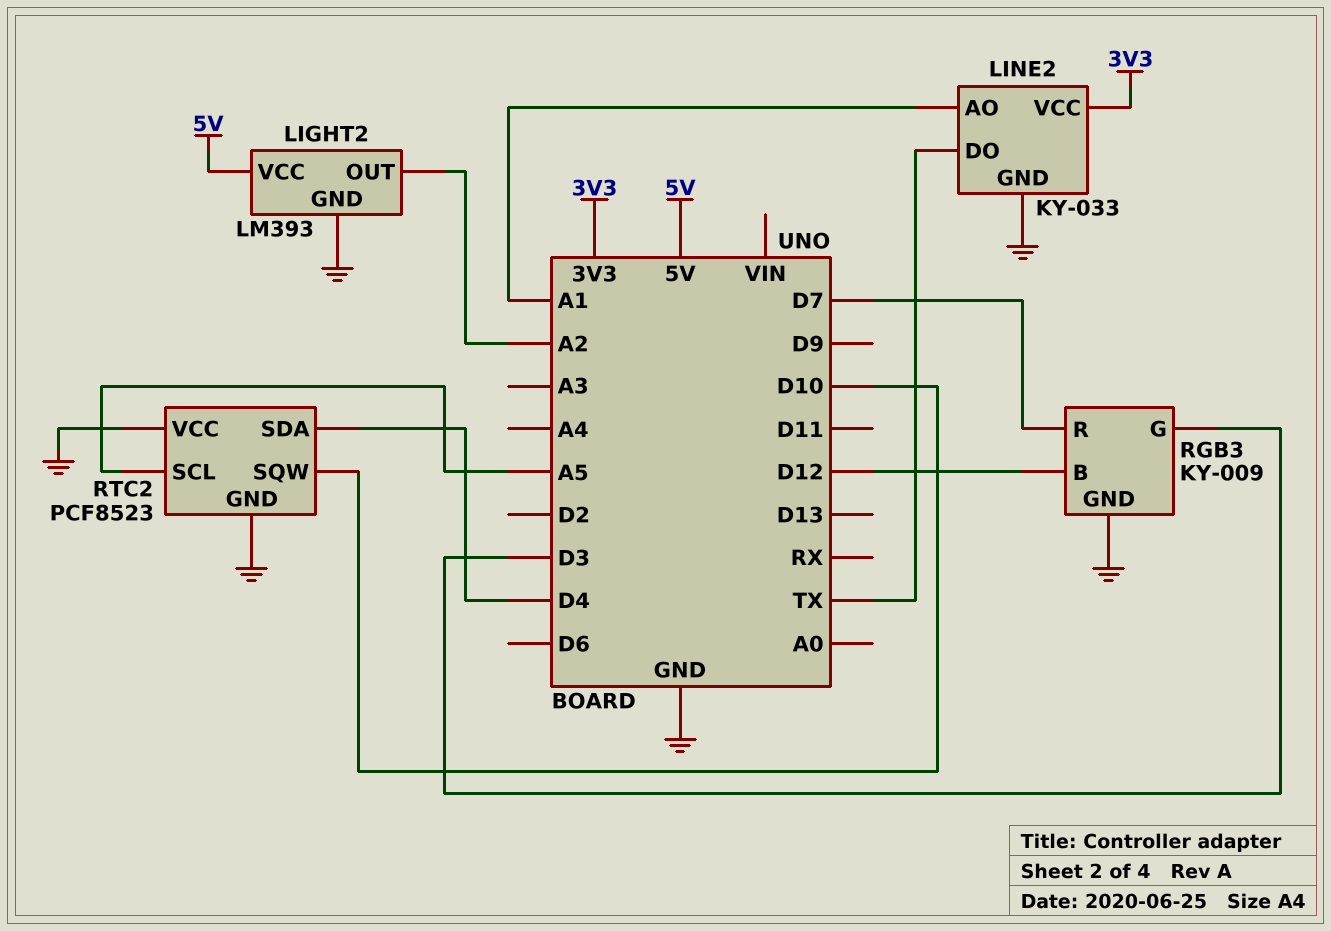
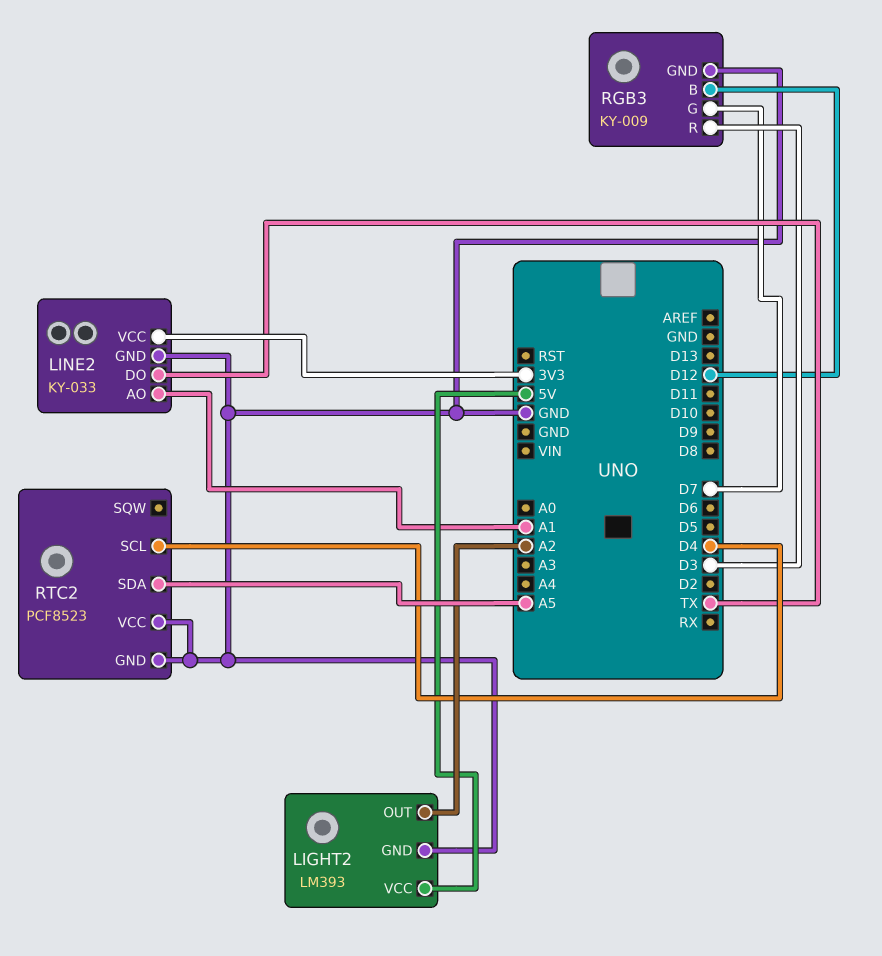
RGB3 pin G: D3 -> D7
RGB3 pin R: D7 -> D3
RTC2 pin SCL: A5 -> D4
RTC2 pin SDA: D4 -> A5
RTC2 pin SQW: D10 -> none

